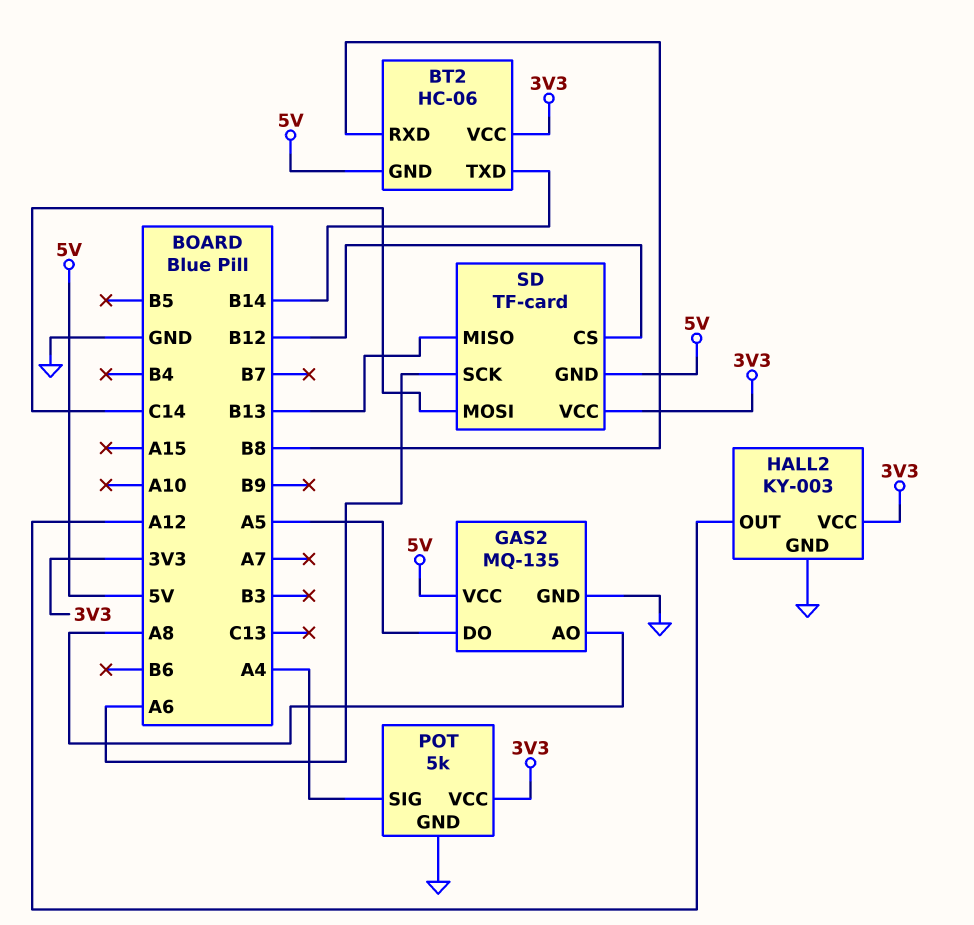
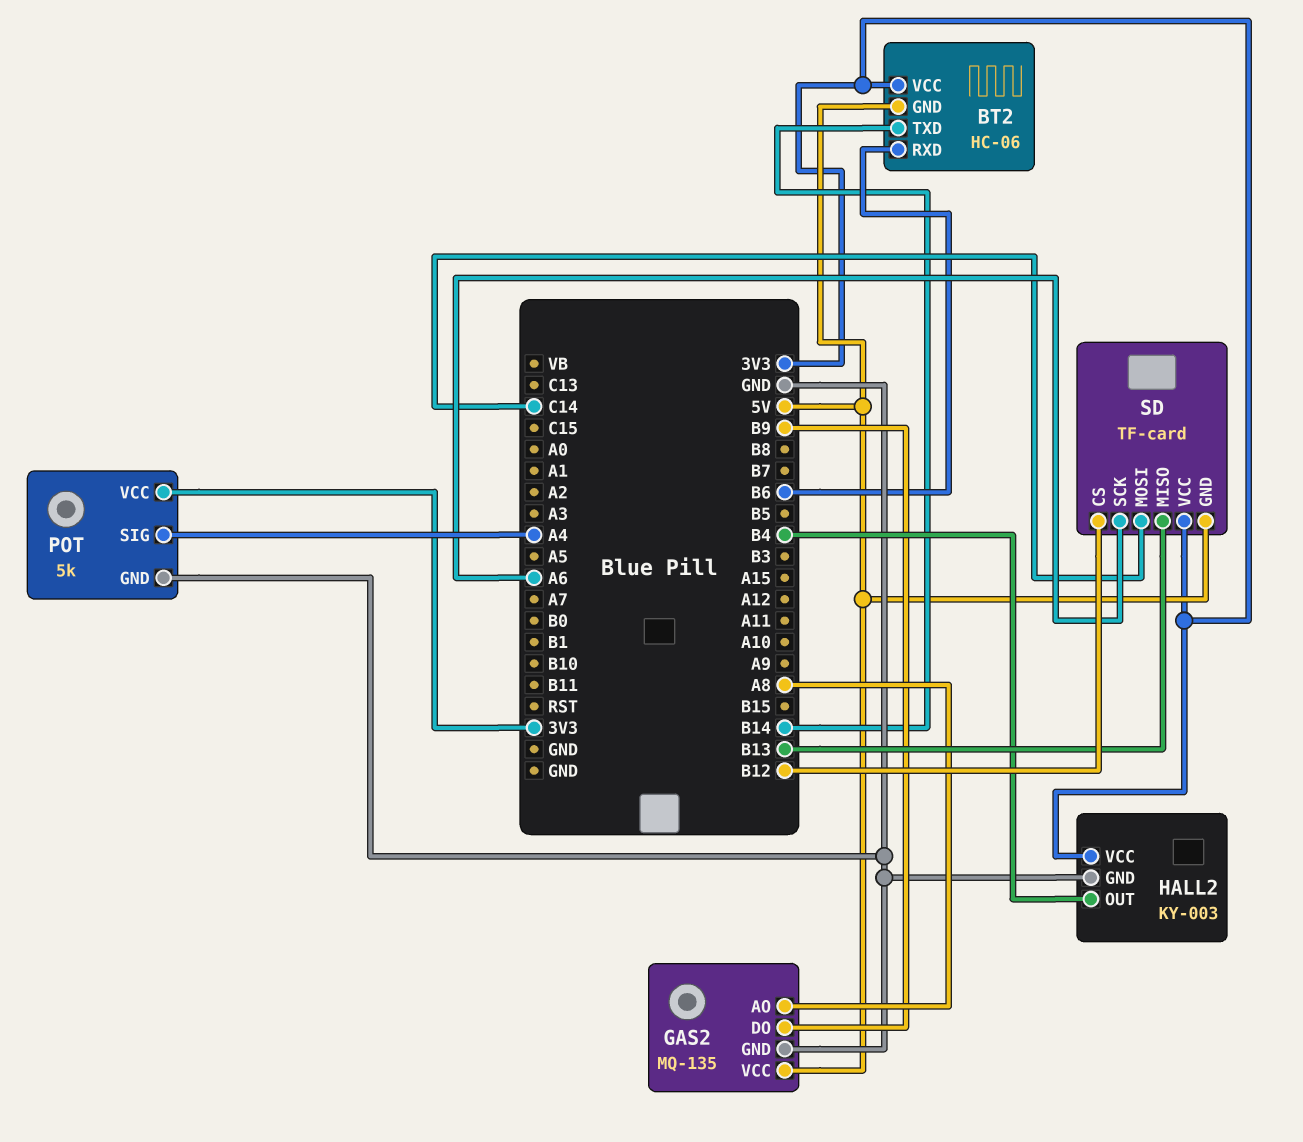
BT2 pin RXD: B8 -> B6
GAS2 pin DO: A5 -> B9
HALL2 pin OUT: A12 -> B4

